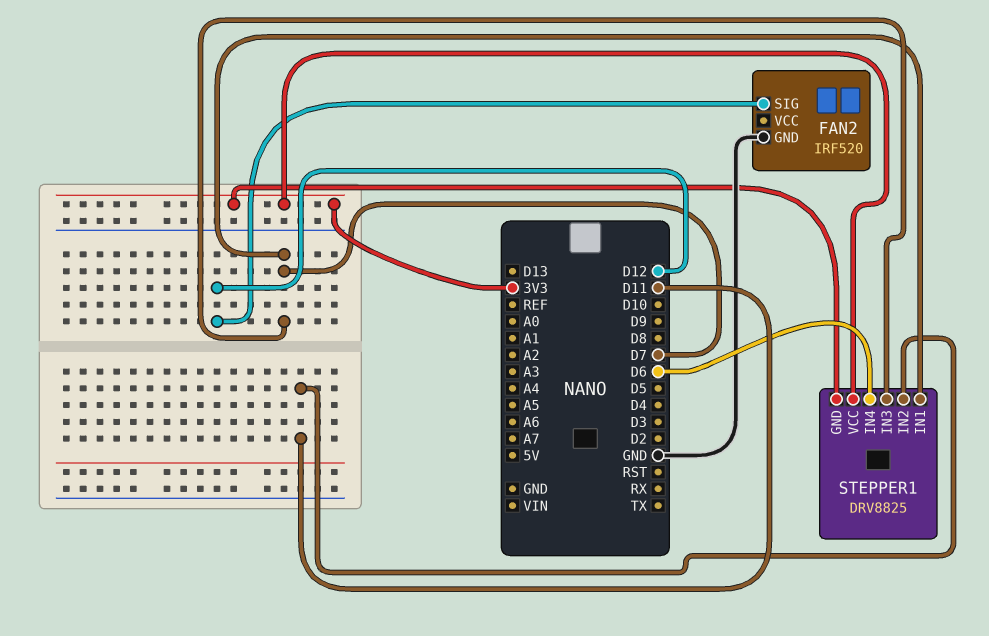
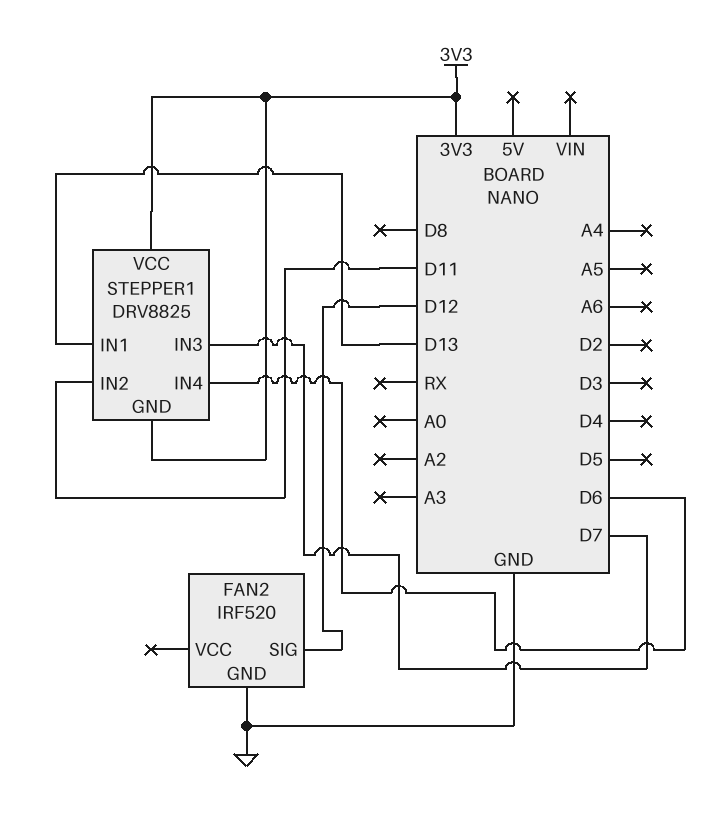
STEPPER1 pin IN1: D7 -> D13

